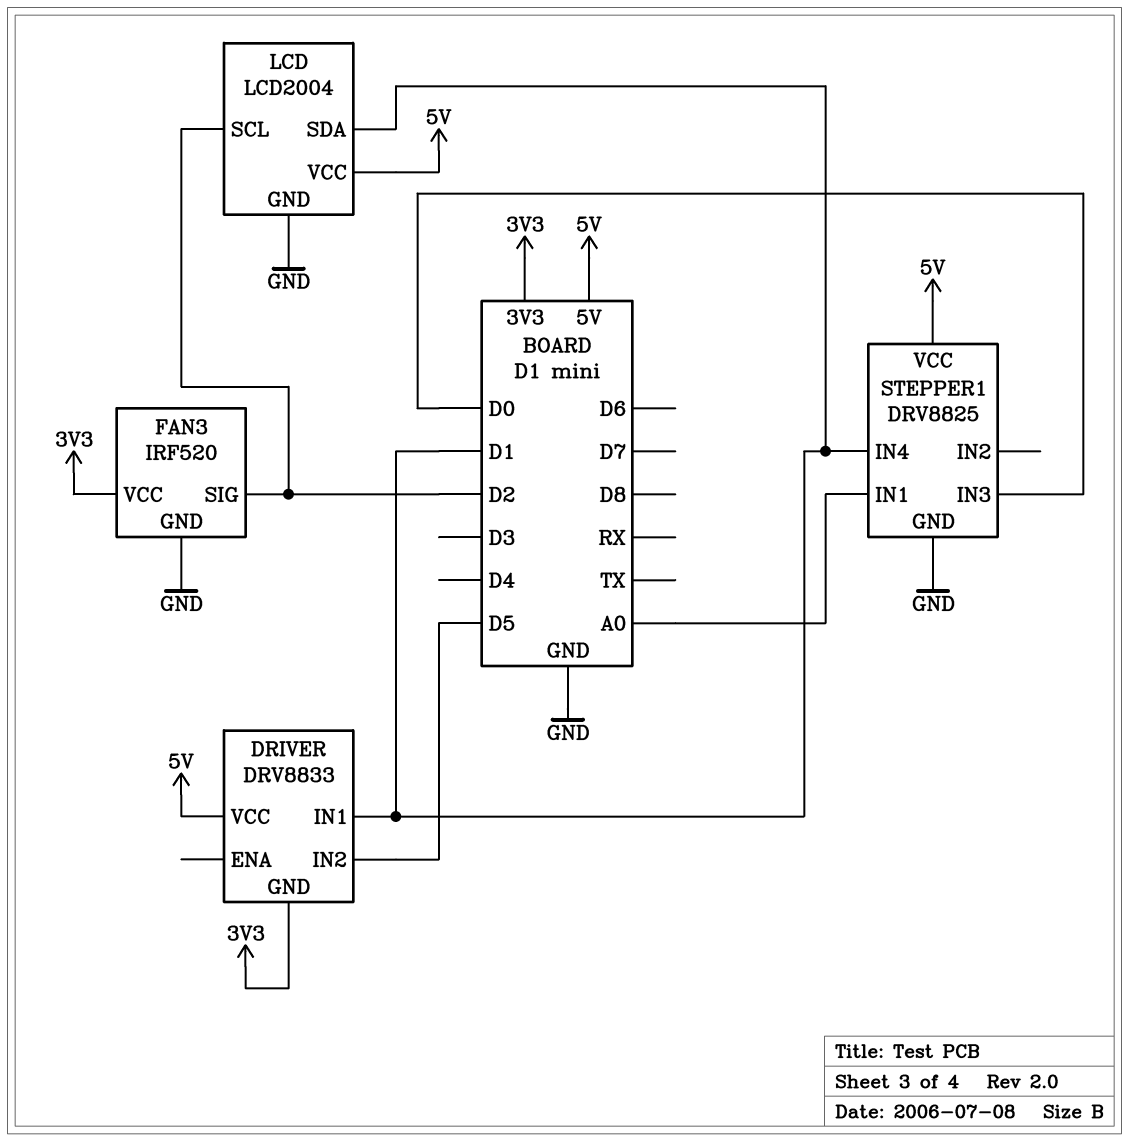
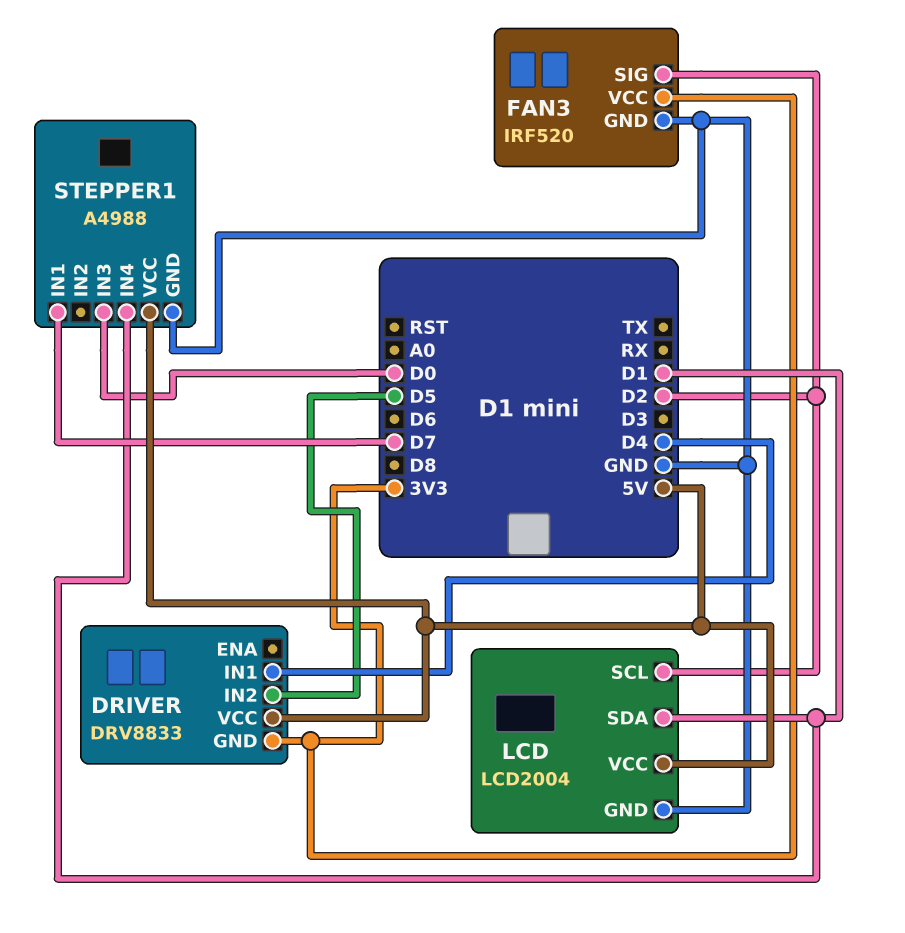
DRIVER pin IN1: D1 -> D4
STEPPER1: DRV8825 -> A4988
STEPPER1 pin IN1: A0 -> D7

